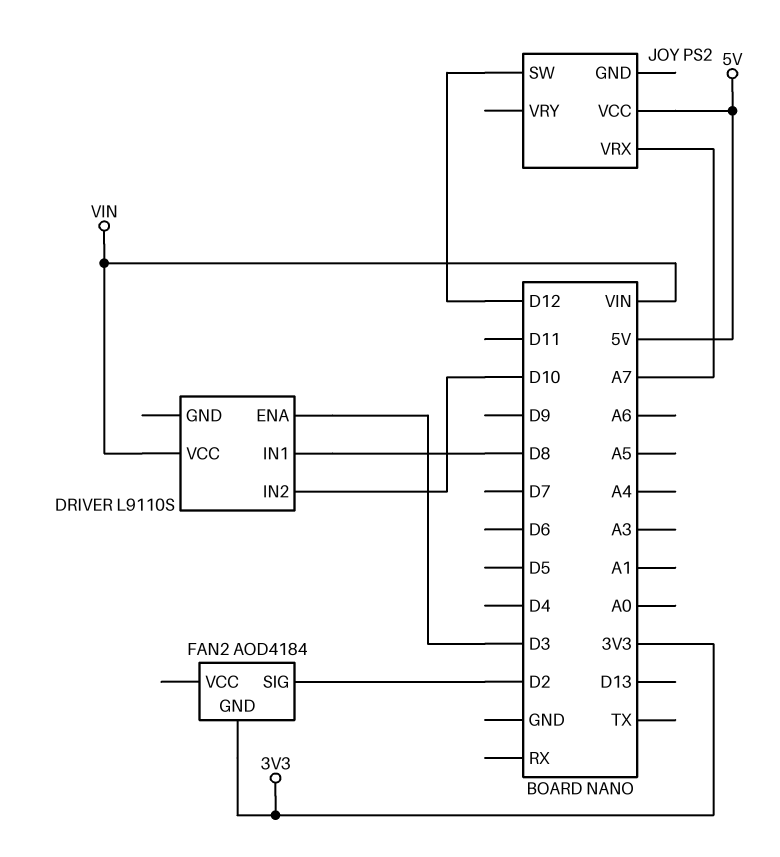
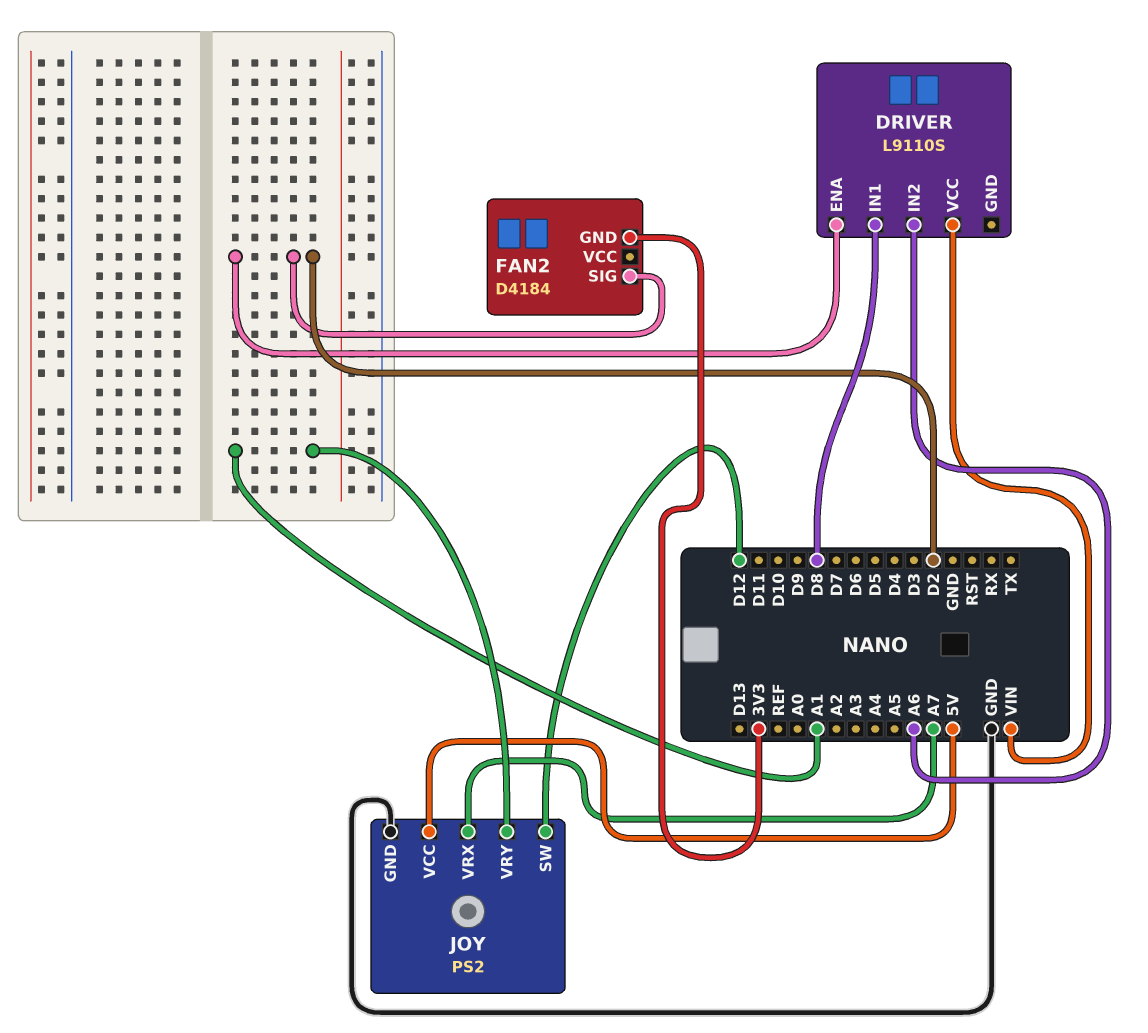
DRIVER pin ENA: D3 -> D2
DRIVER pin IN2: D10 -> A6
FAN2: AOD4184 -> D4184
JOY pin GND: none -> GND
JOY pin VRY: none -> A1

